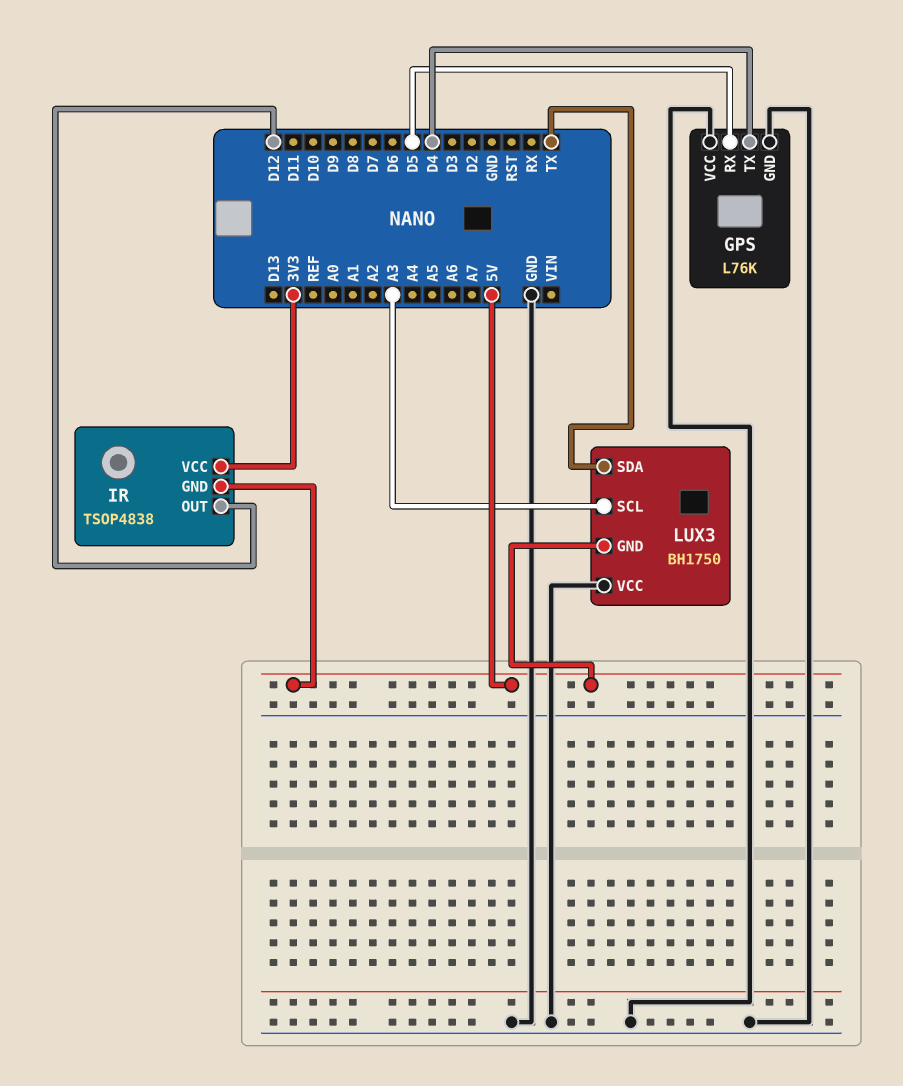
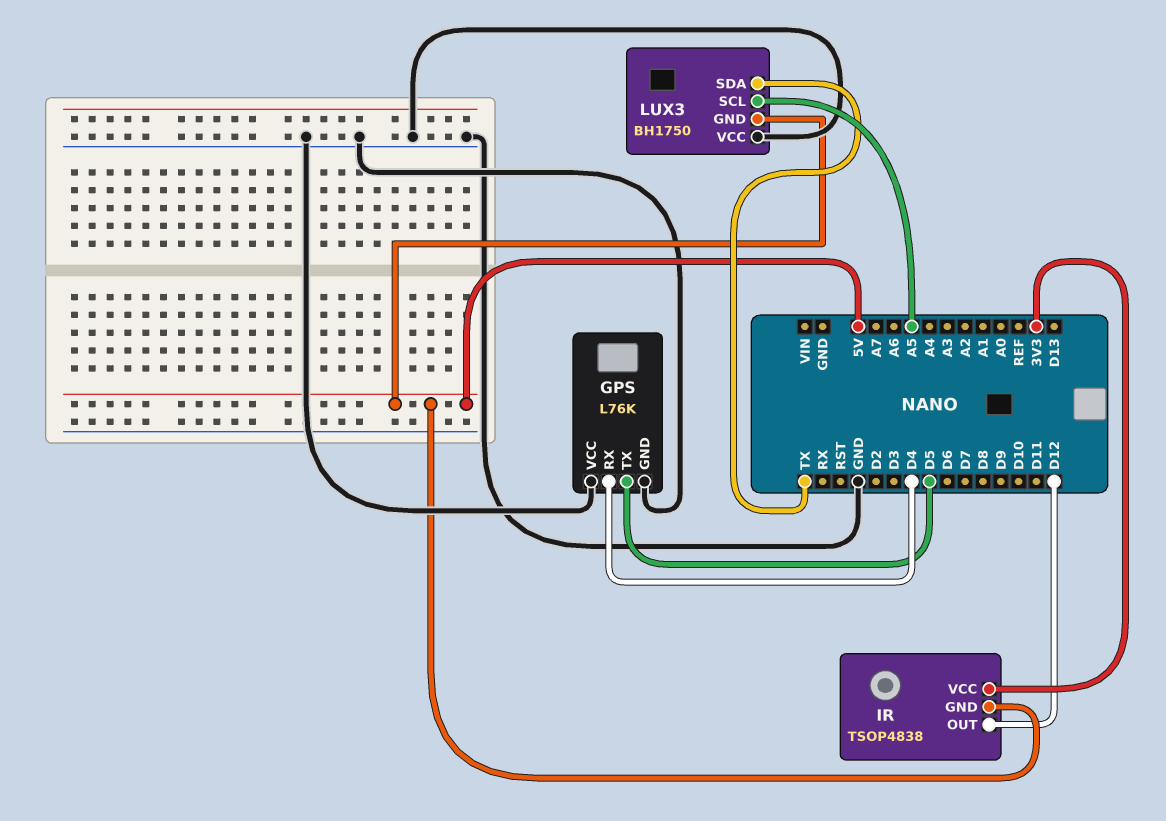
GPS pin RX: D5 -> D4
GPS pin TX: D4 -> D5
LUX3 pin SCL: A3 -> A5

